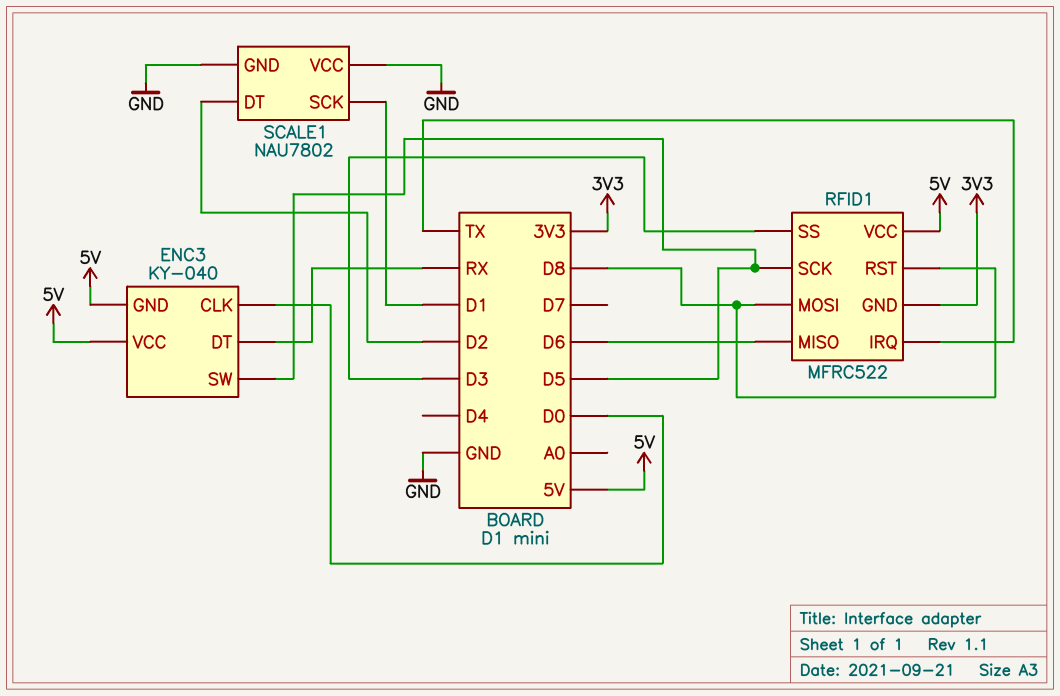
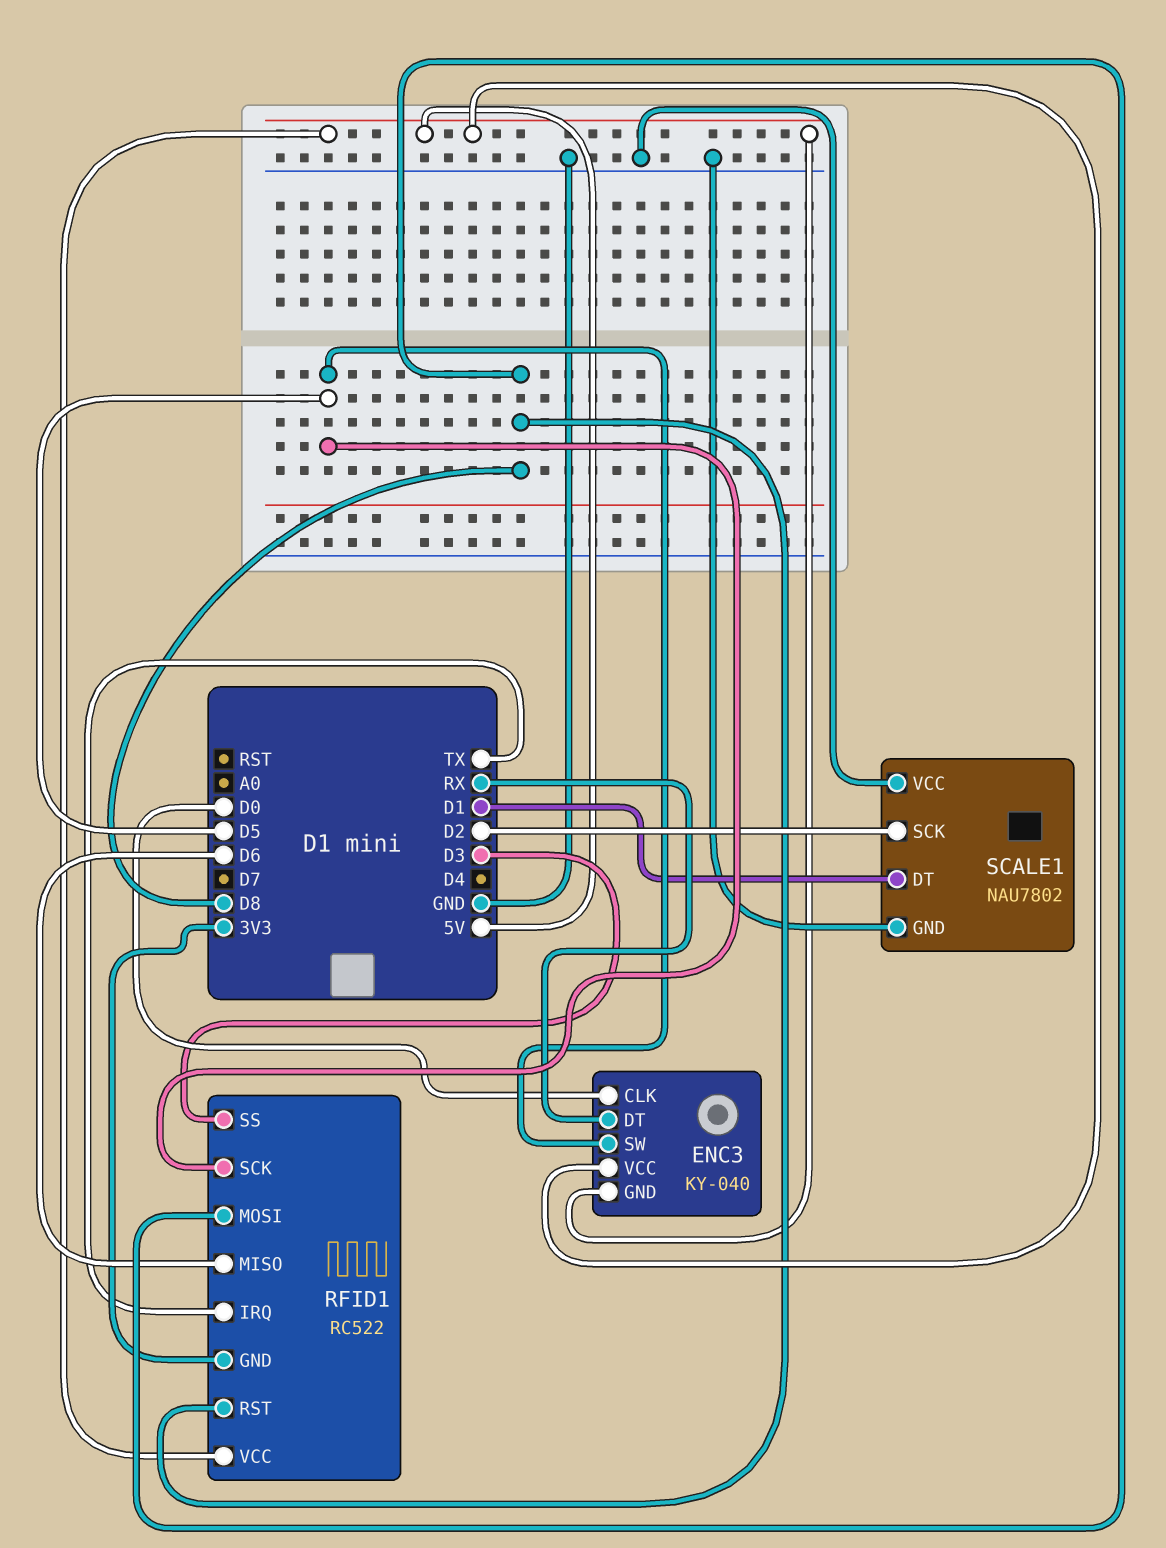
RFID1: MFRC522 -> RC522
SCALE1 pin DT: D2 -> D1
SCALE1 pin SCK: D1 -> D2

